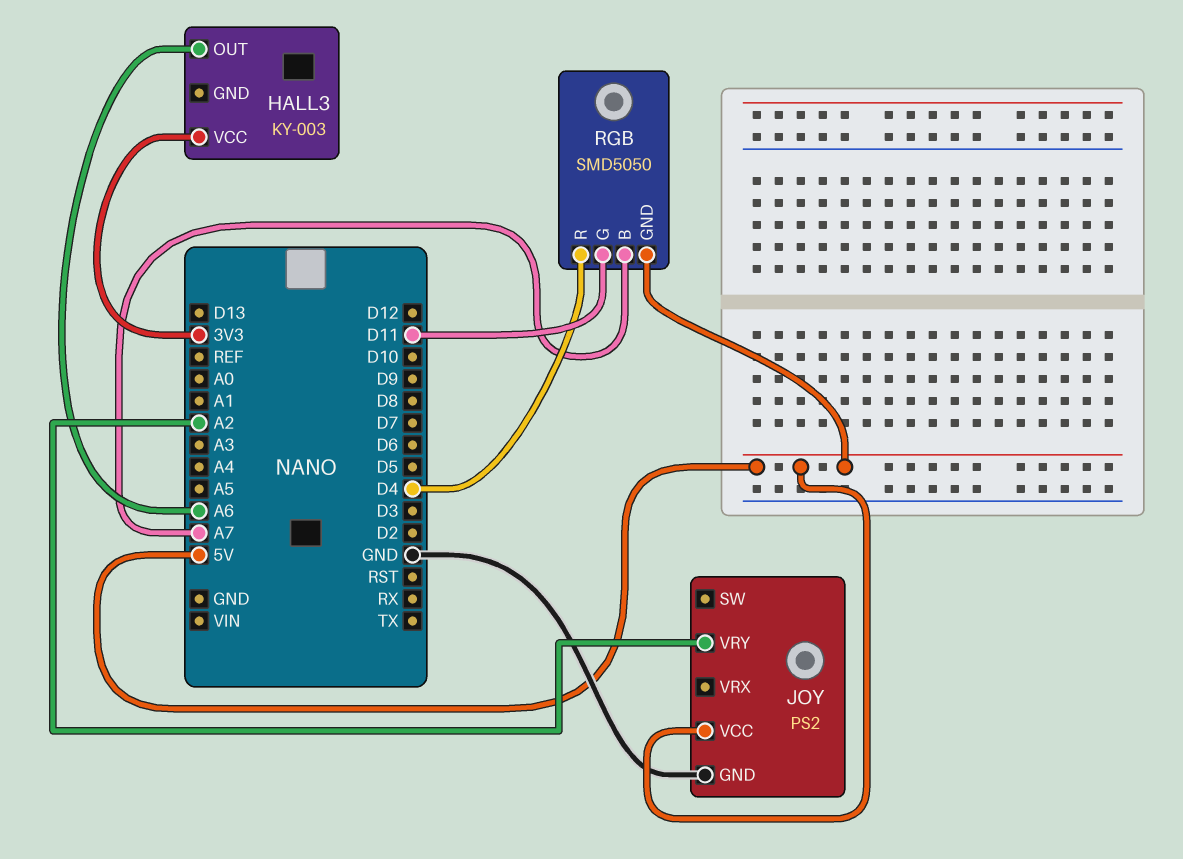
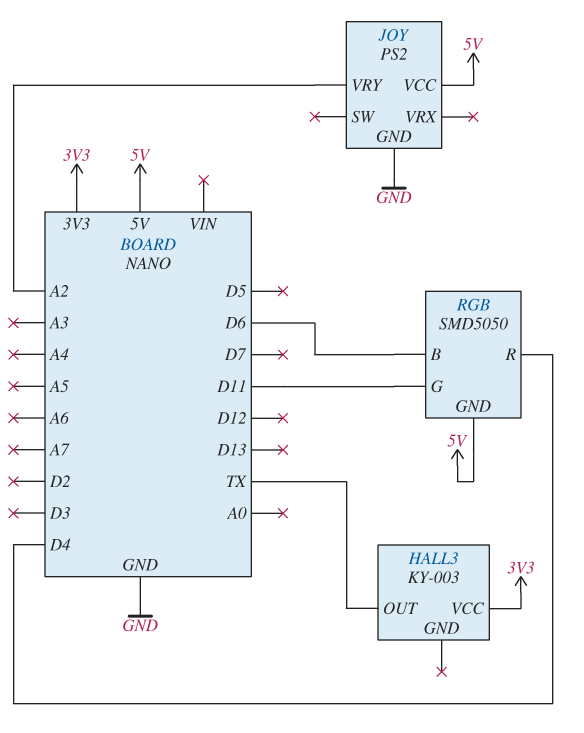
HALL3 pin OUT: A6 -> TX
RGB pin B: A7 -> D6

